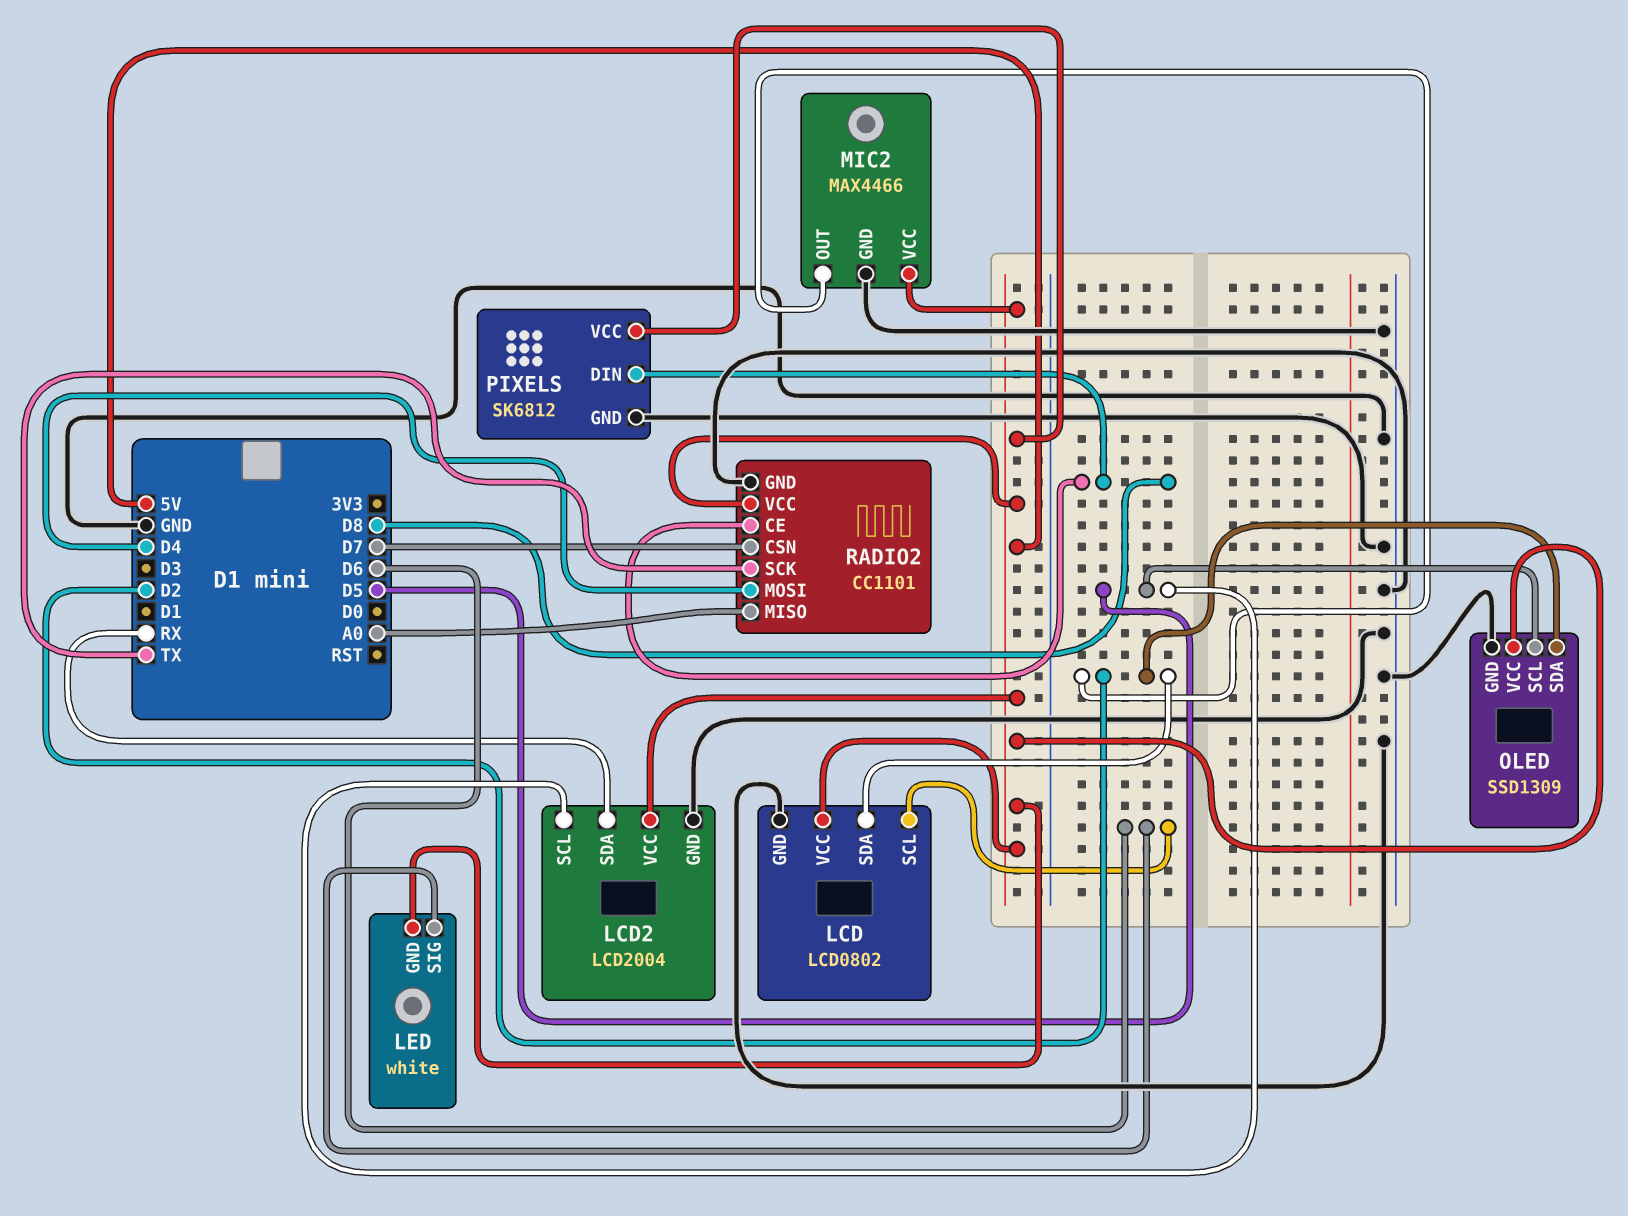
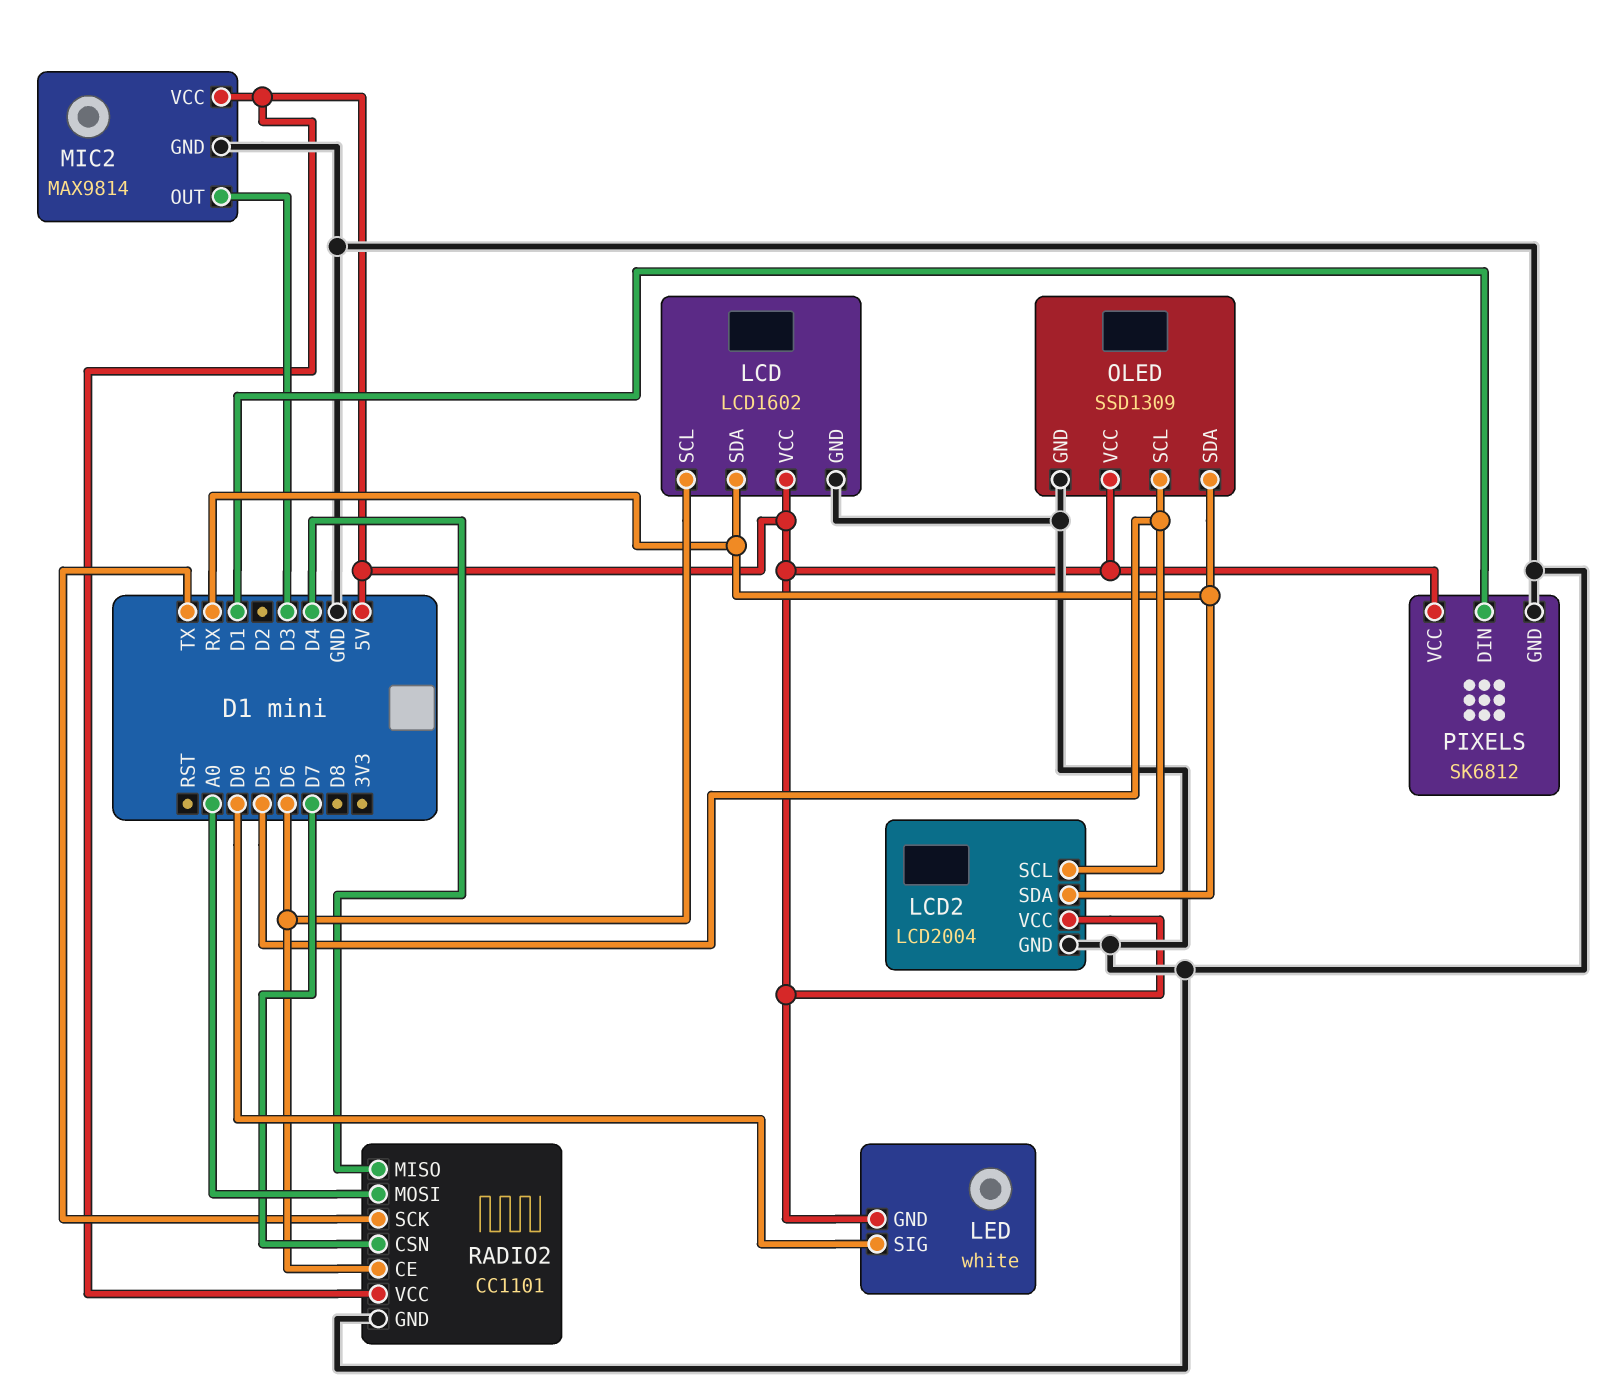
LCD: LCD0802 -> LCD1602
LCD pin SDA: D2 -> RX
LED pin SIG: D6 -> D0
MIC2: MAX4466 -> MAX9814
MIC2 pin OUT: D2 -> D3
OLED pin SDA: D2 -> RX
PIXELS pin DIN: D8 -> D1
RADIO2 pin CE: D8 -> D6
RADIO2 pin MISO: A0 -> D4
RADIO2 pin MOSI: D4 -> A0

